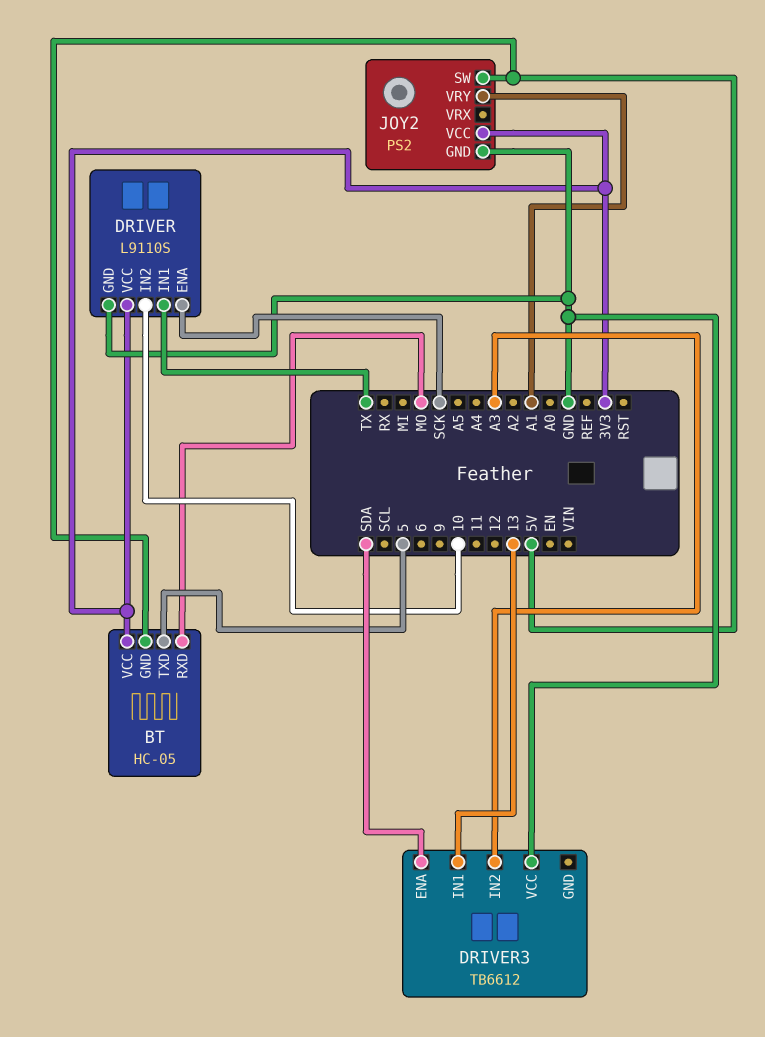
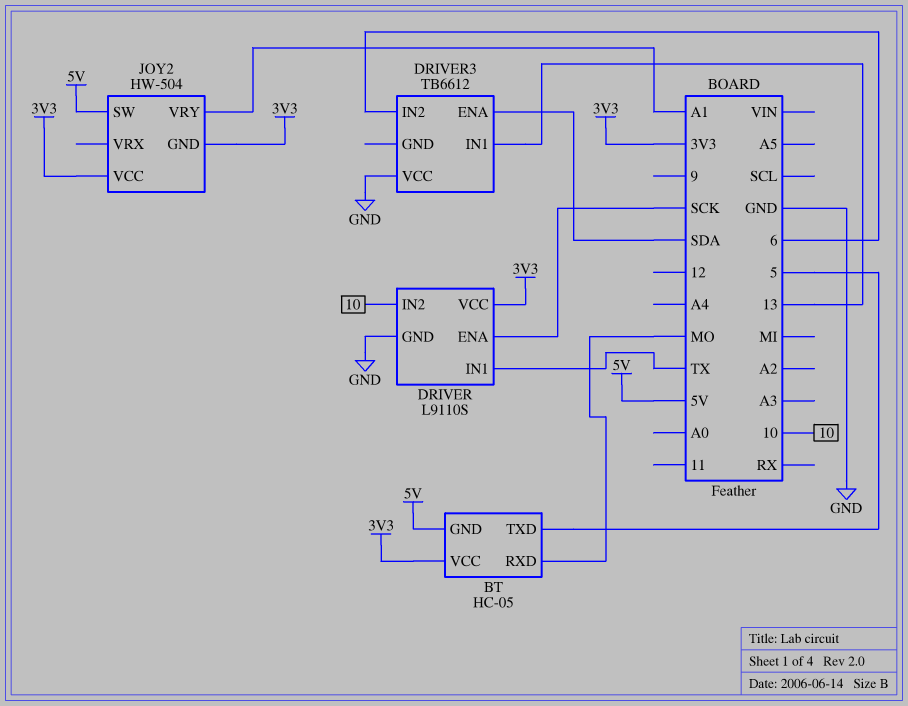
DRIVER3 pin IN2: A3 -> 6
JOY2: PS2 -> HW-504
JOY2 pin GND: GND -> 3V3

